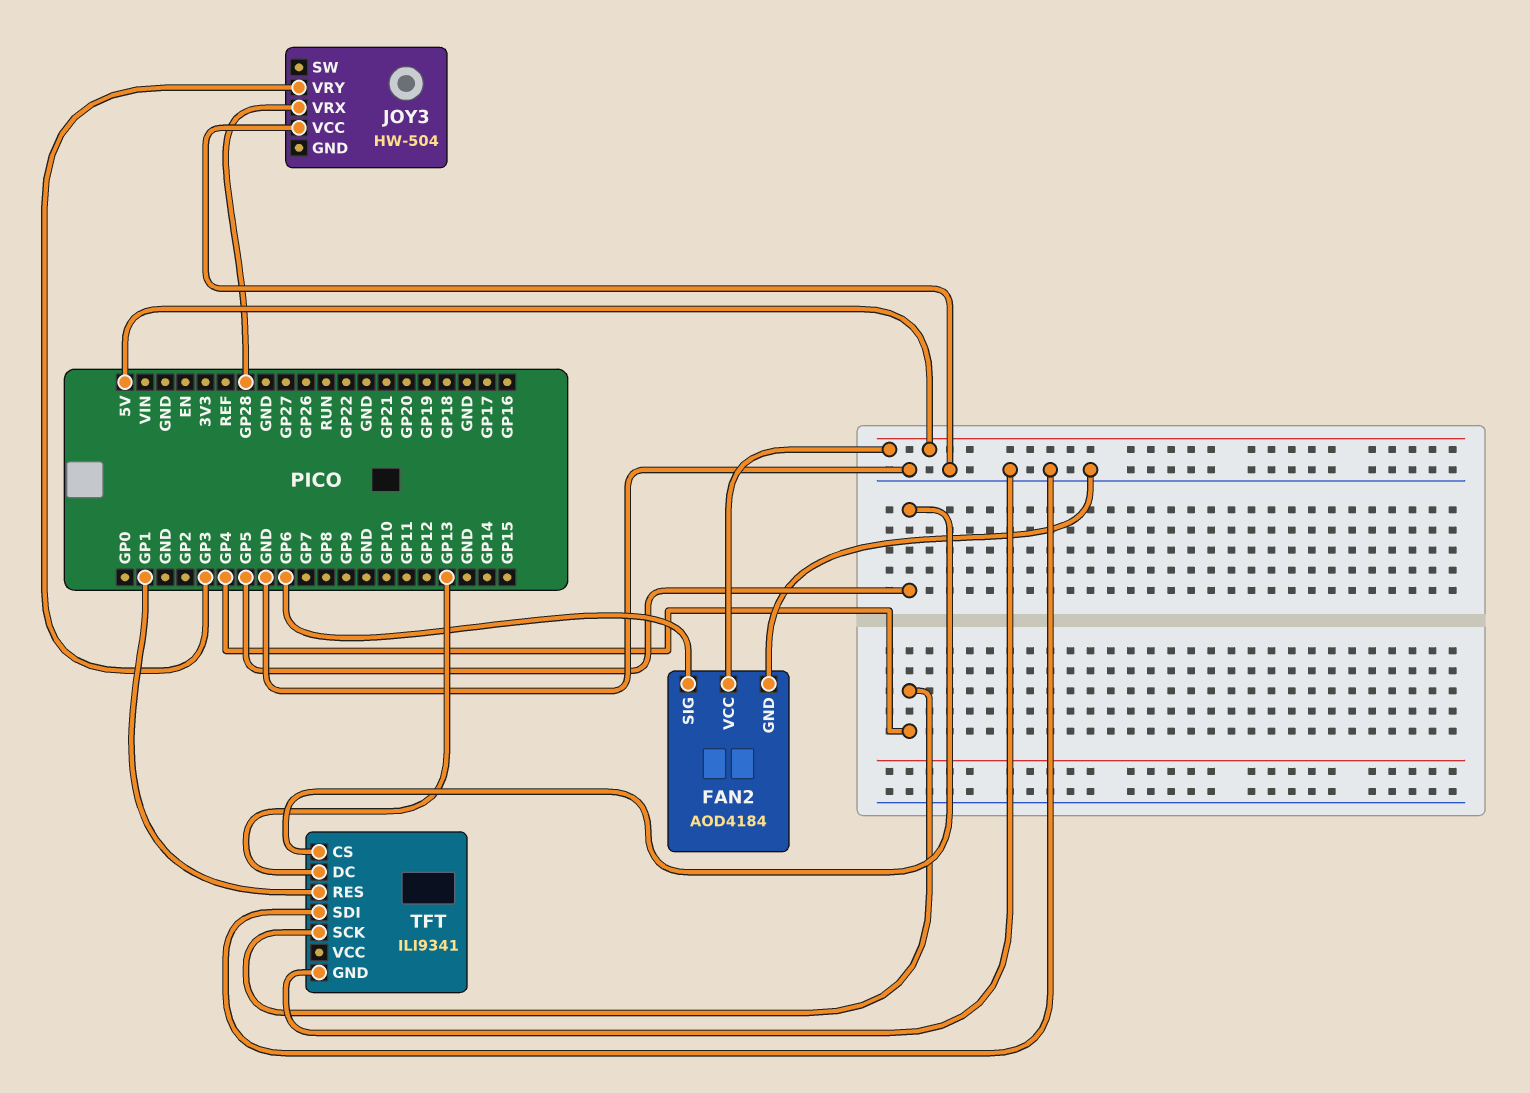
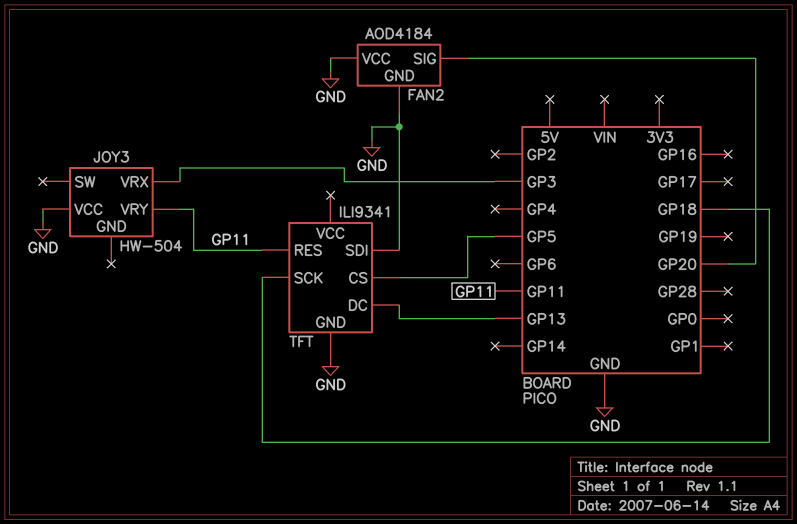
FAN2 pin SIG: GP6 -> GP20
FAN2 pin VCC: 5V -> GND
JOY3 pin VRX: GP28 -> GP3
JOY3 pin VRY: GP3 -> GP11
TFT pin RES: GP1 -> GP11
TFT pin SCK: GP4 -> GP18

